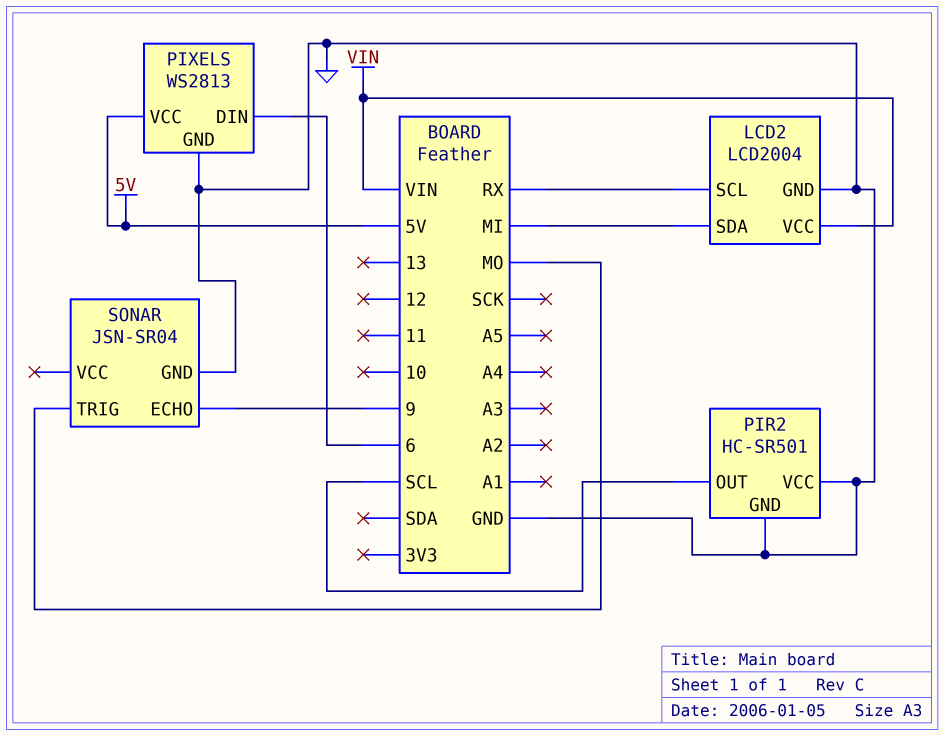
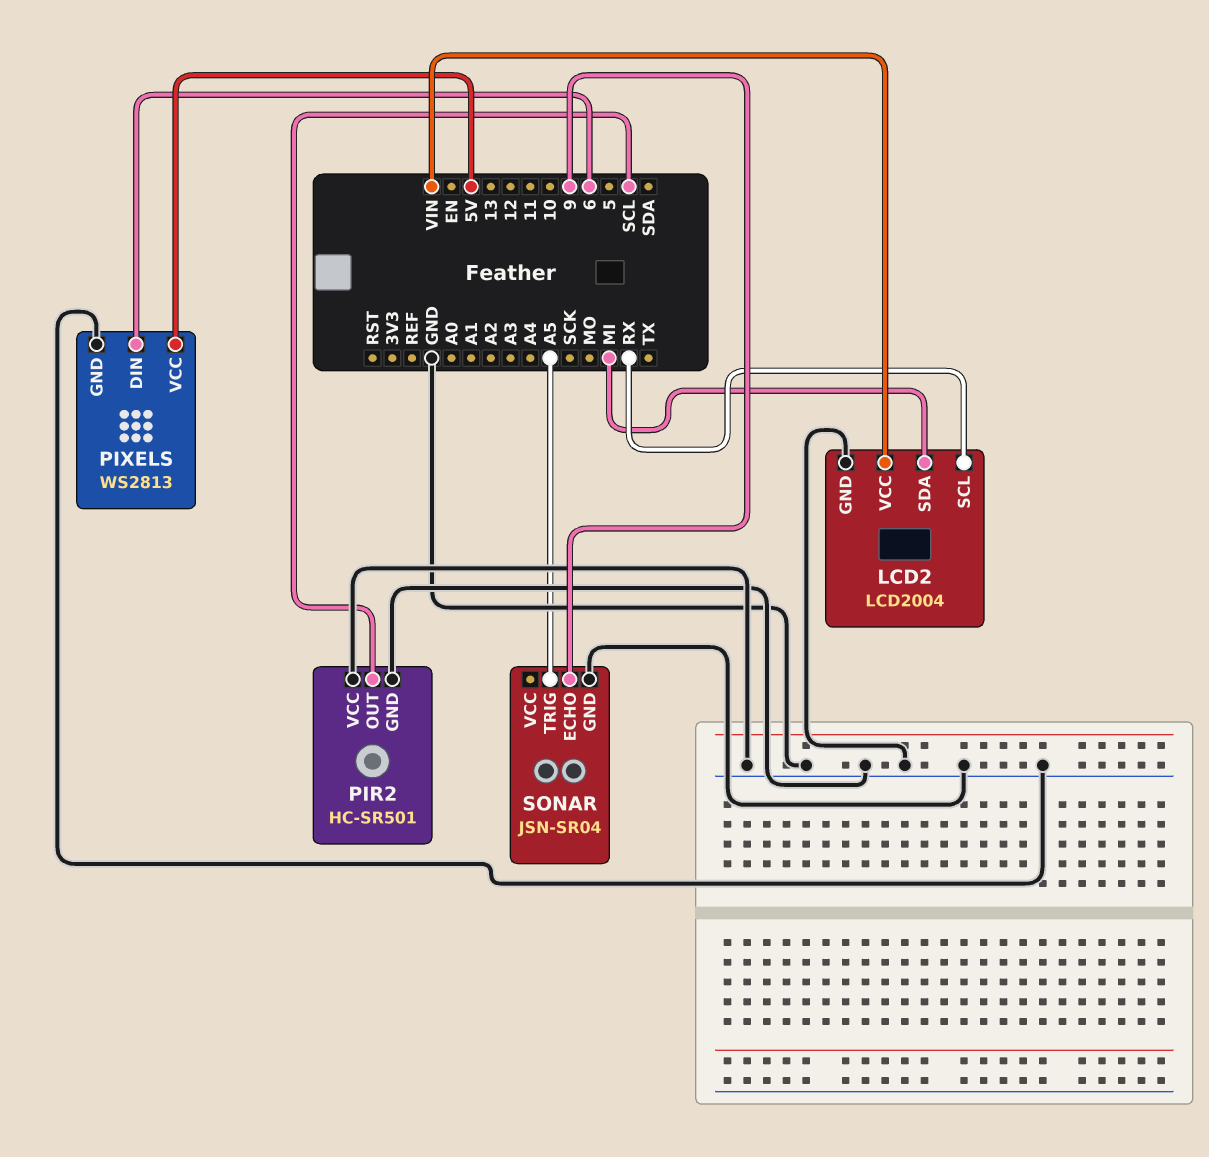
SONAR pin TRIG: MO -> A5

